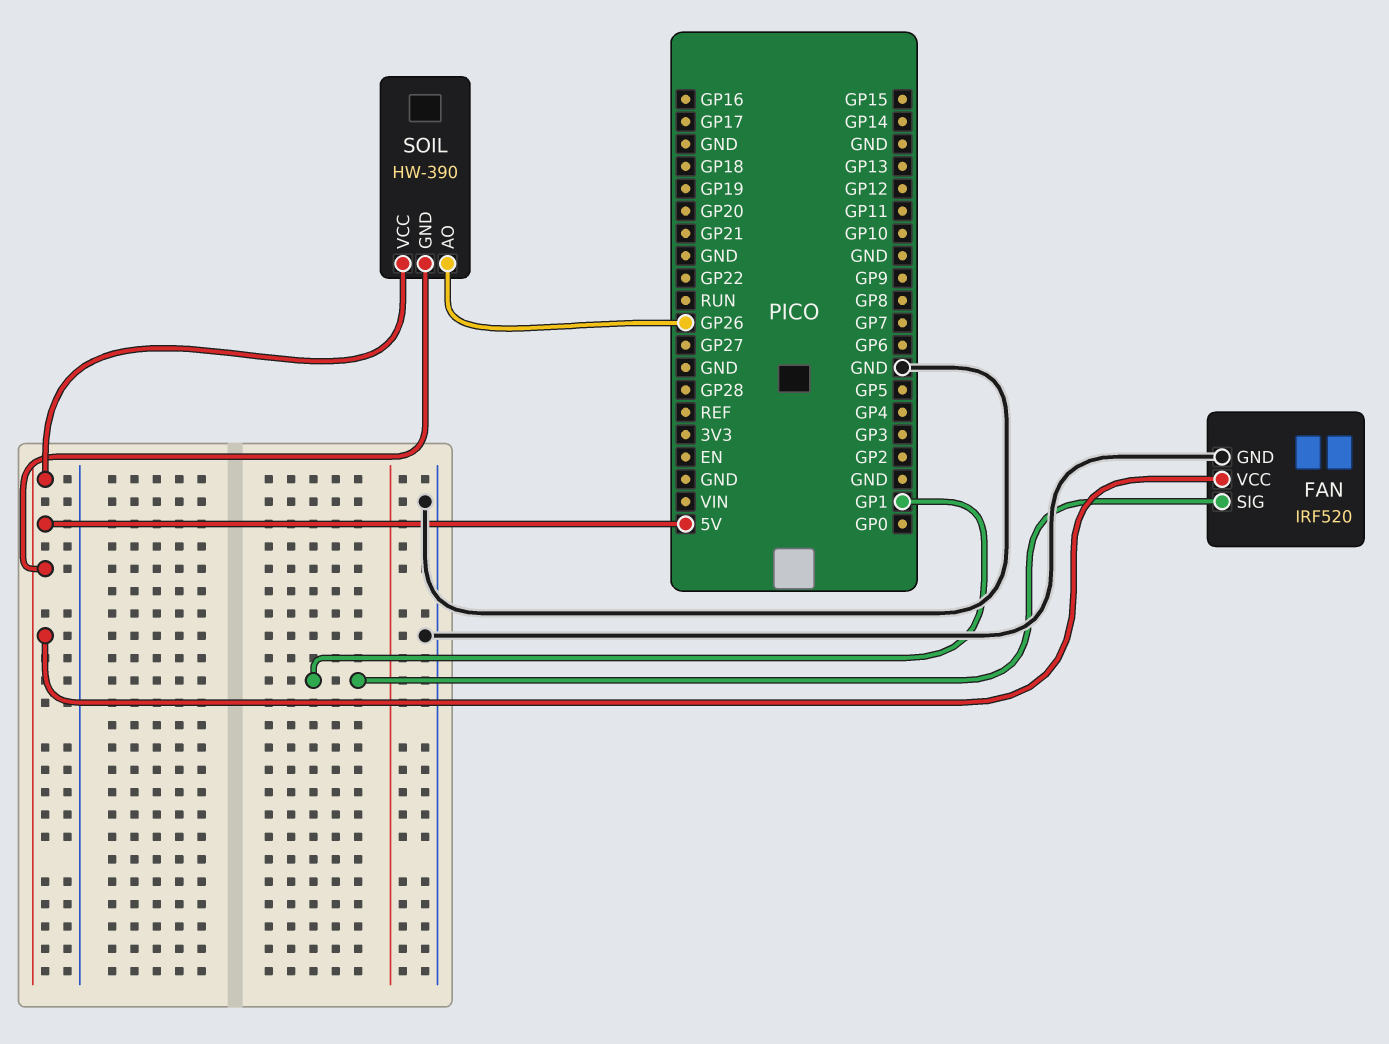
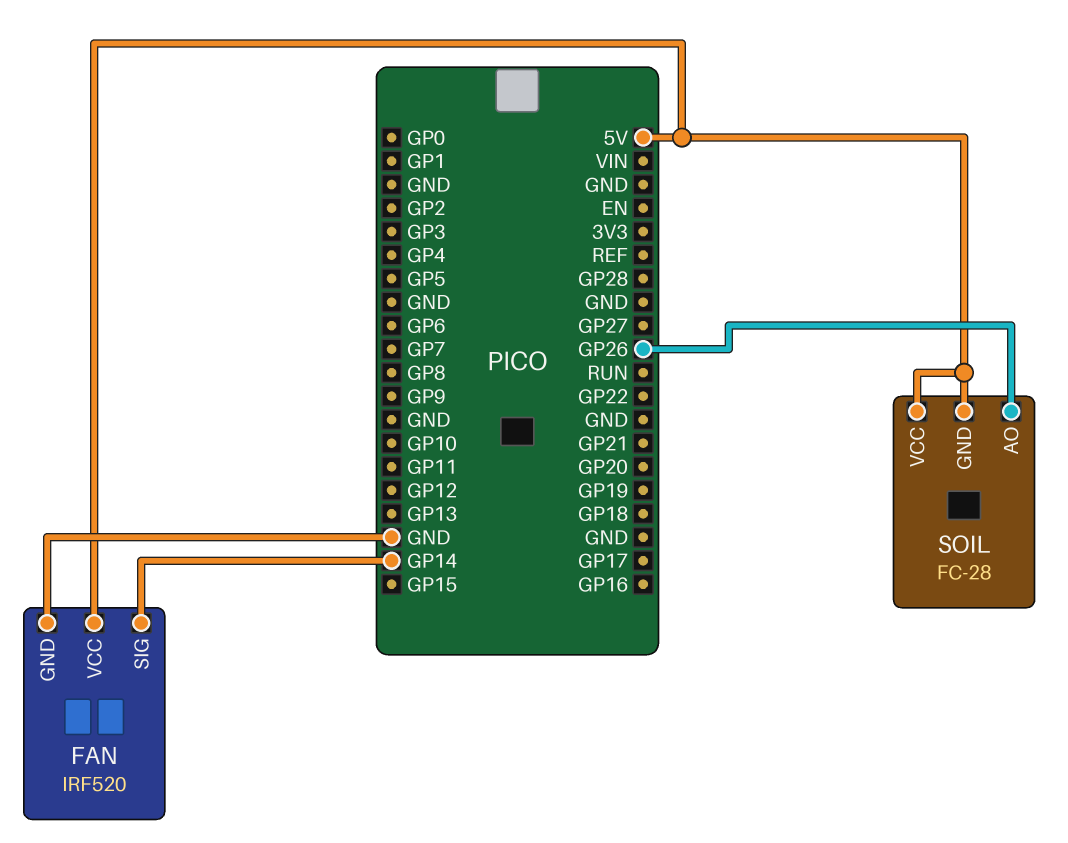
FAN pin SIG: GP1 -> GP14
SOIL: HW-390 -> FC-28

